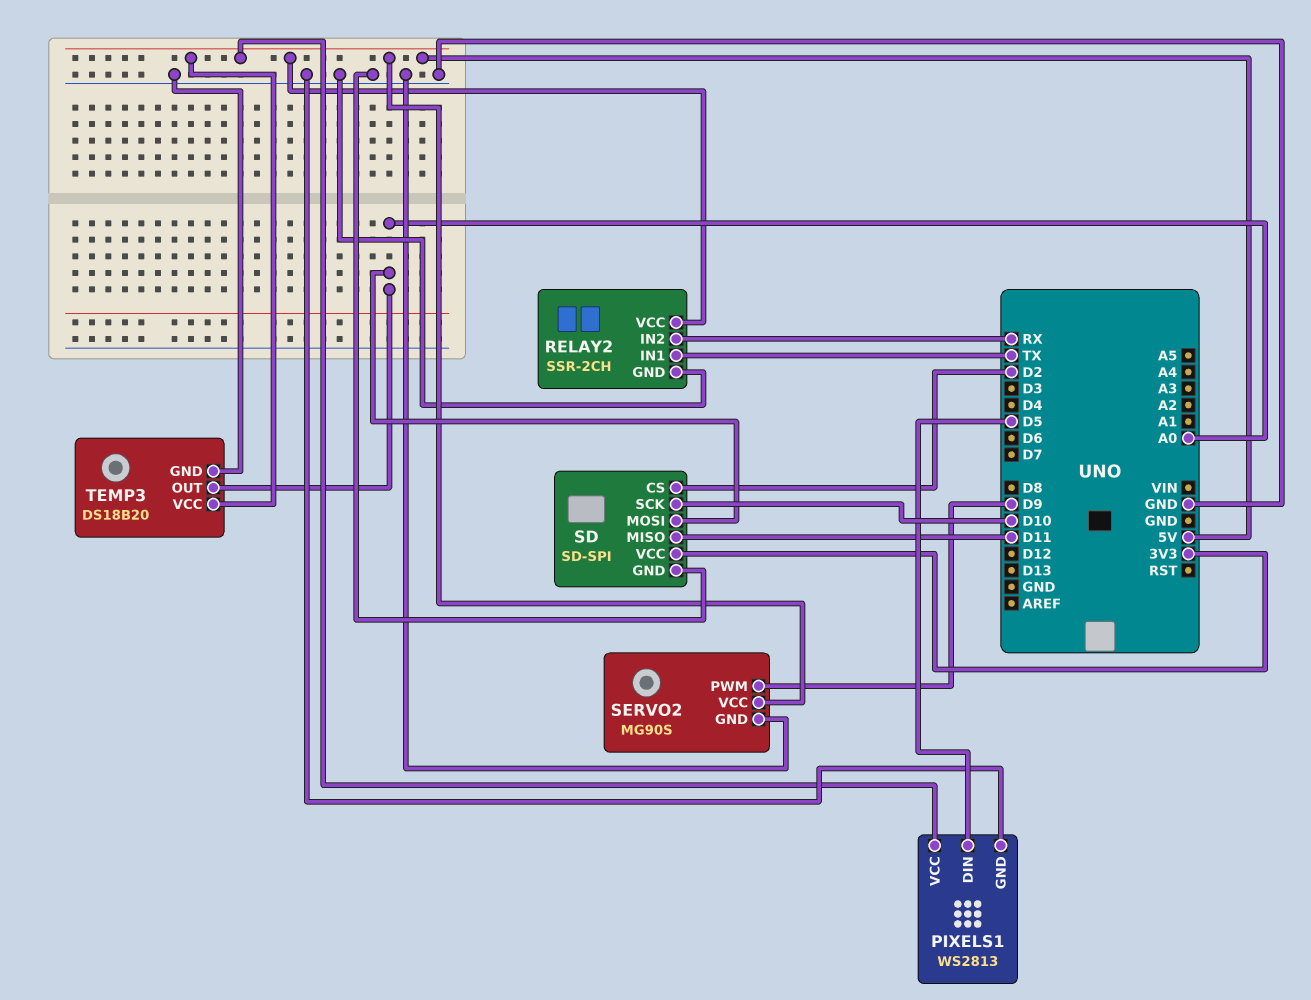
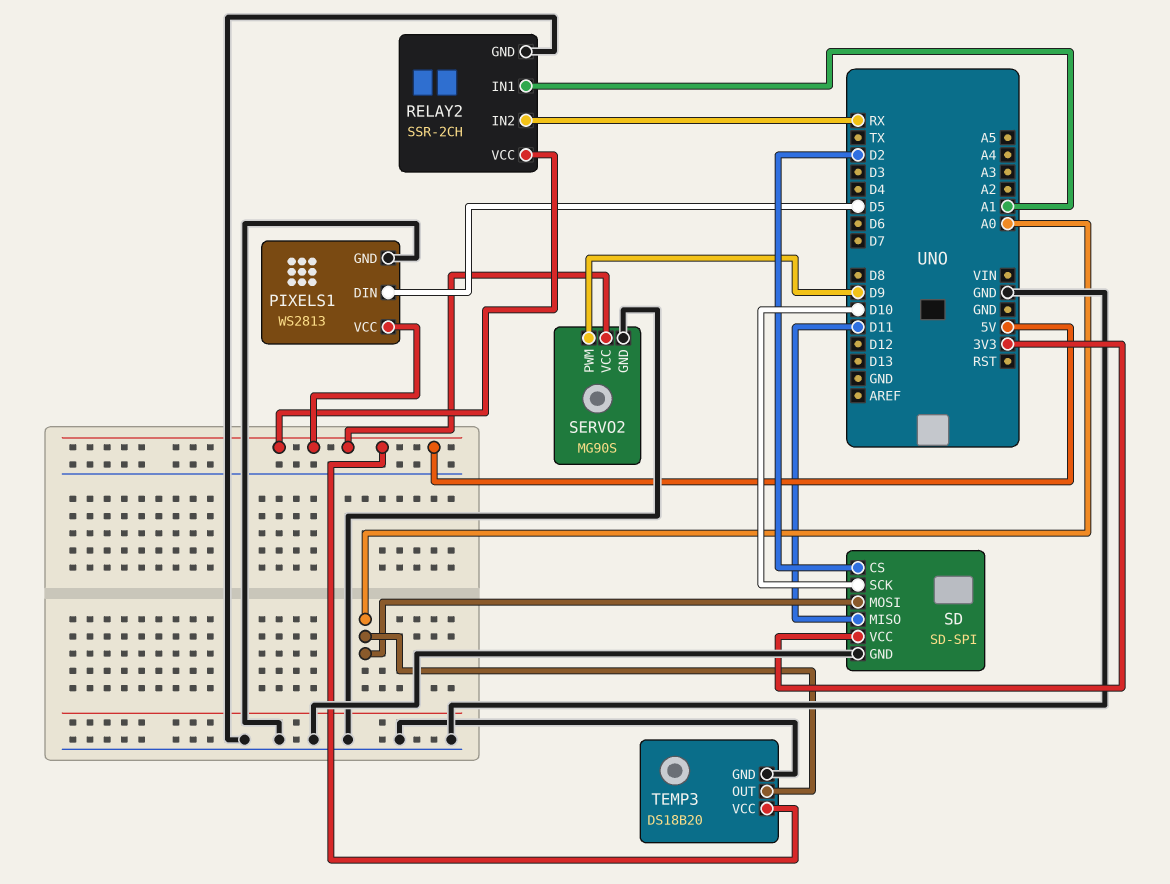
RELAY2 pin IN1: TX -> A1

